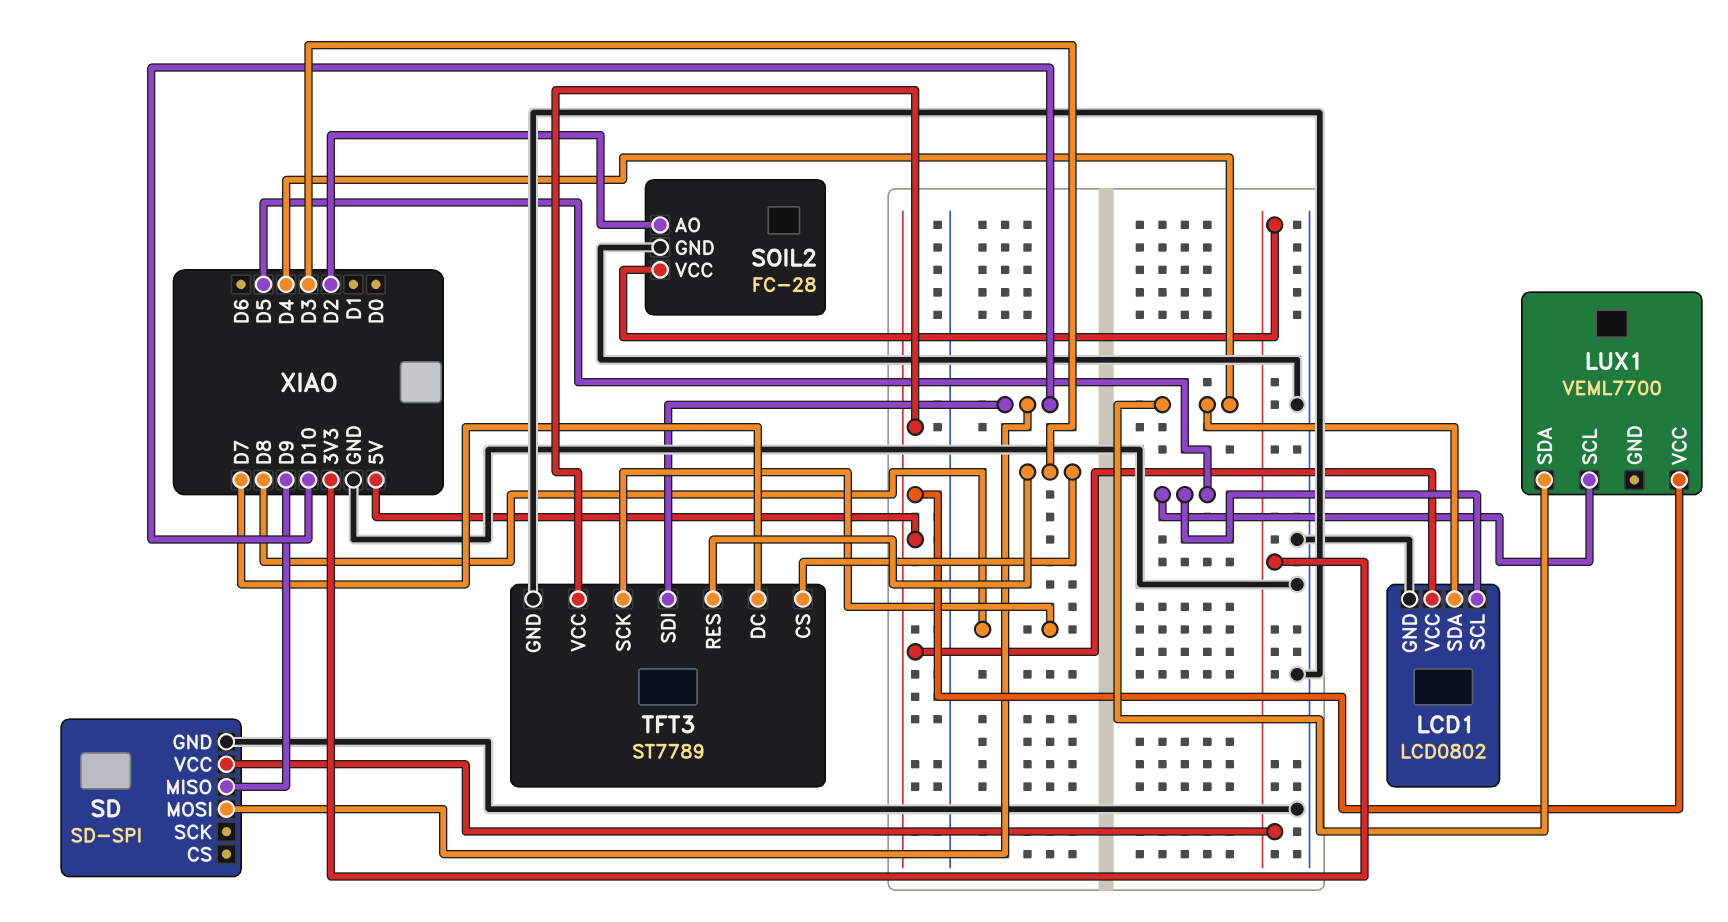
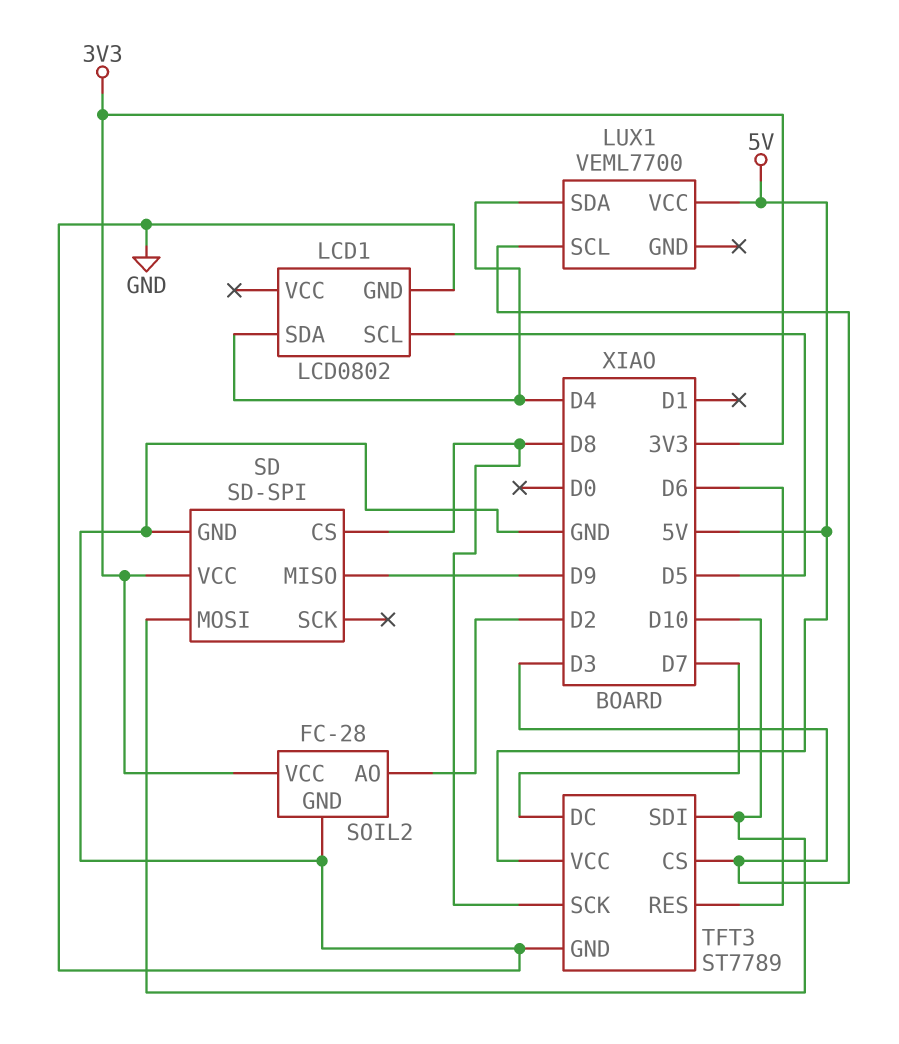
LCD1 pin VCC: 5V -> none
LUX1 pin SCL: D5 -> D3
SD pin CS: none -> D8
TFT3 pin RES: D3 -> D6

